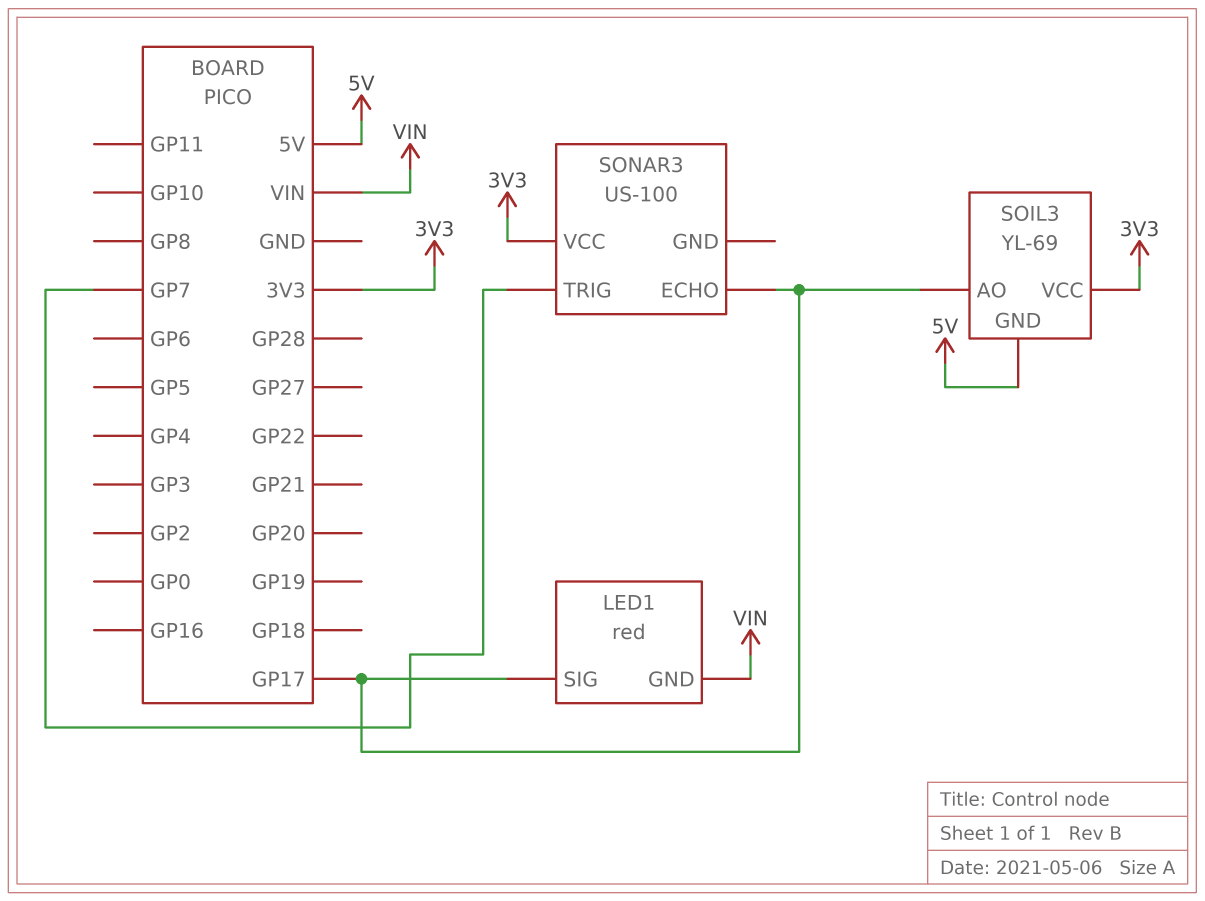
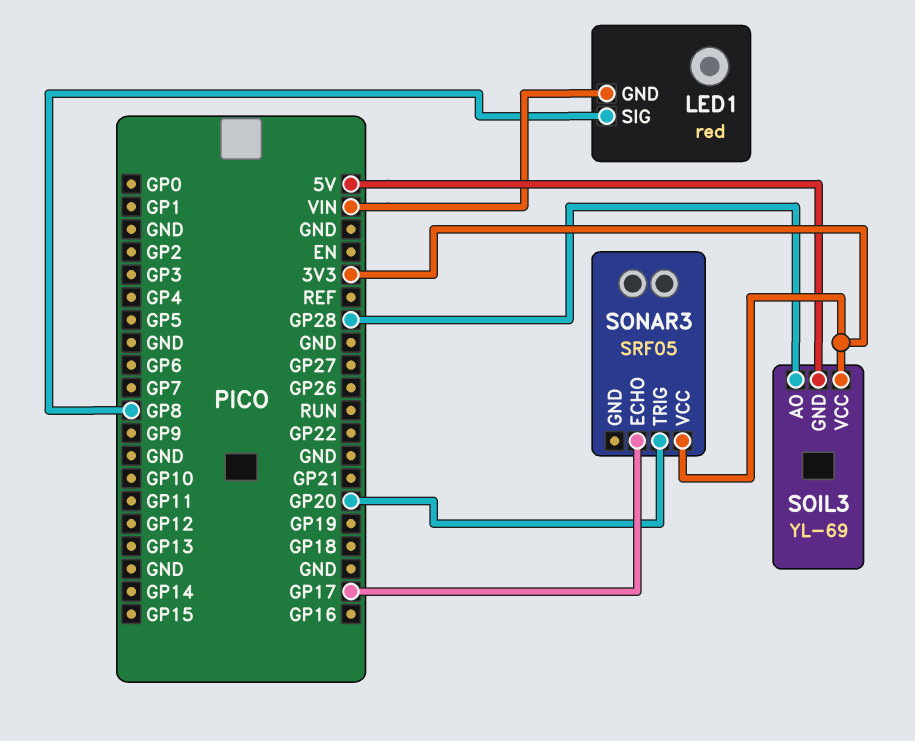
LED1 pin SIG: GP17 -> GP8
SOIL3 pin AO: GP17 -> GP28
SONAR3: US-100 -> SRF05
SONAR3 pin TRIG: GP7 -> GP20

